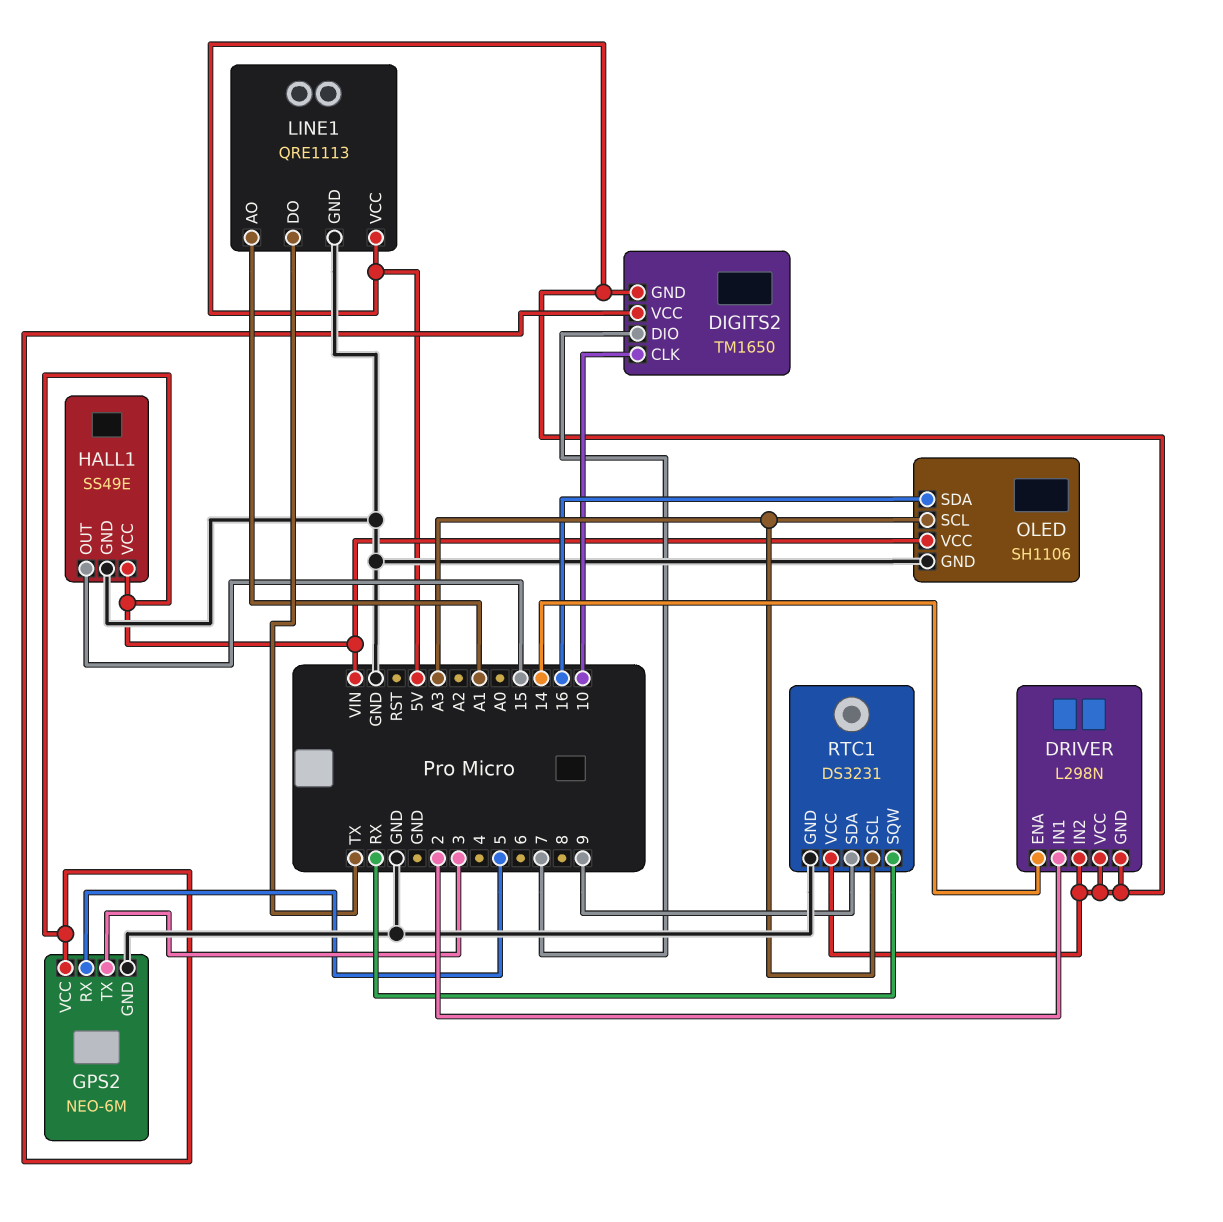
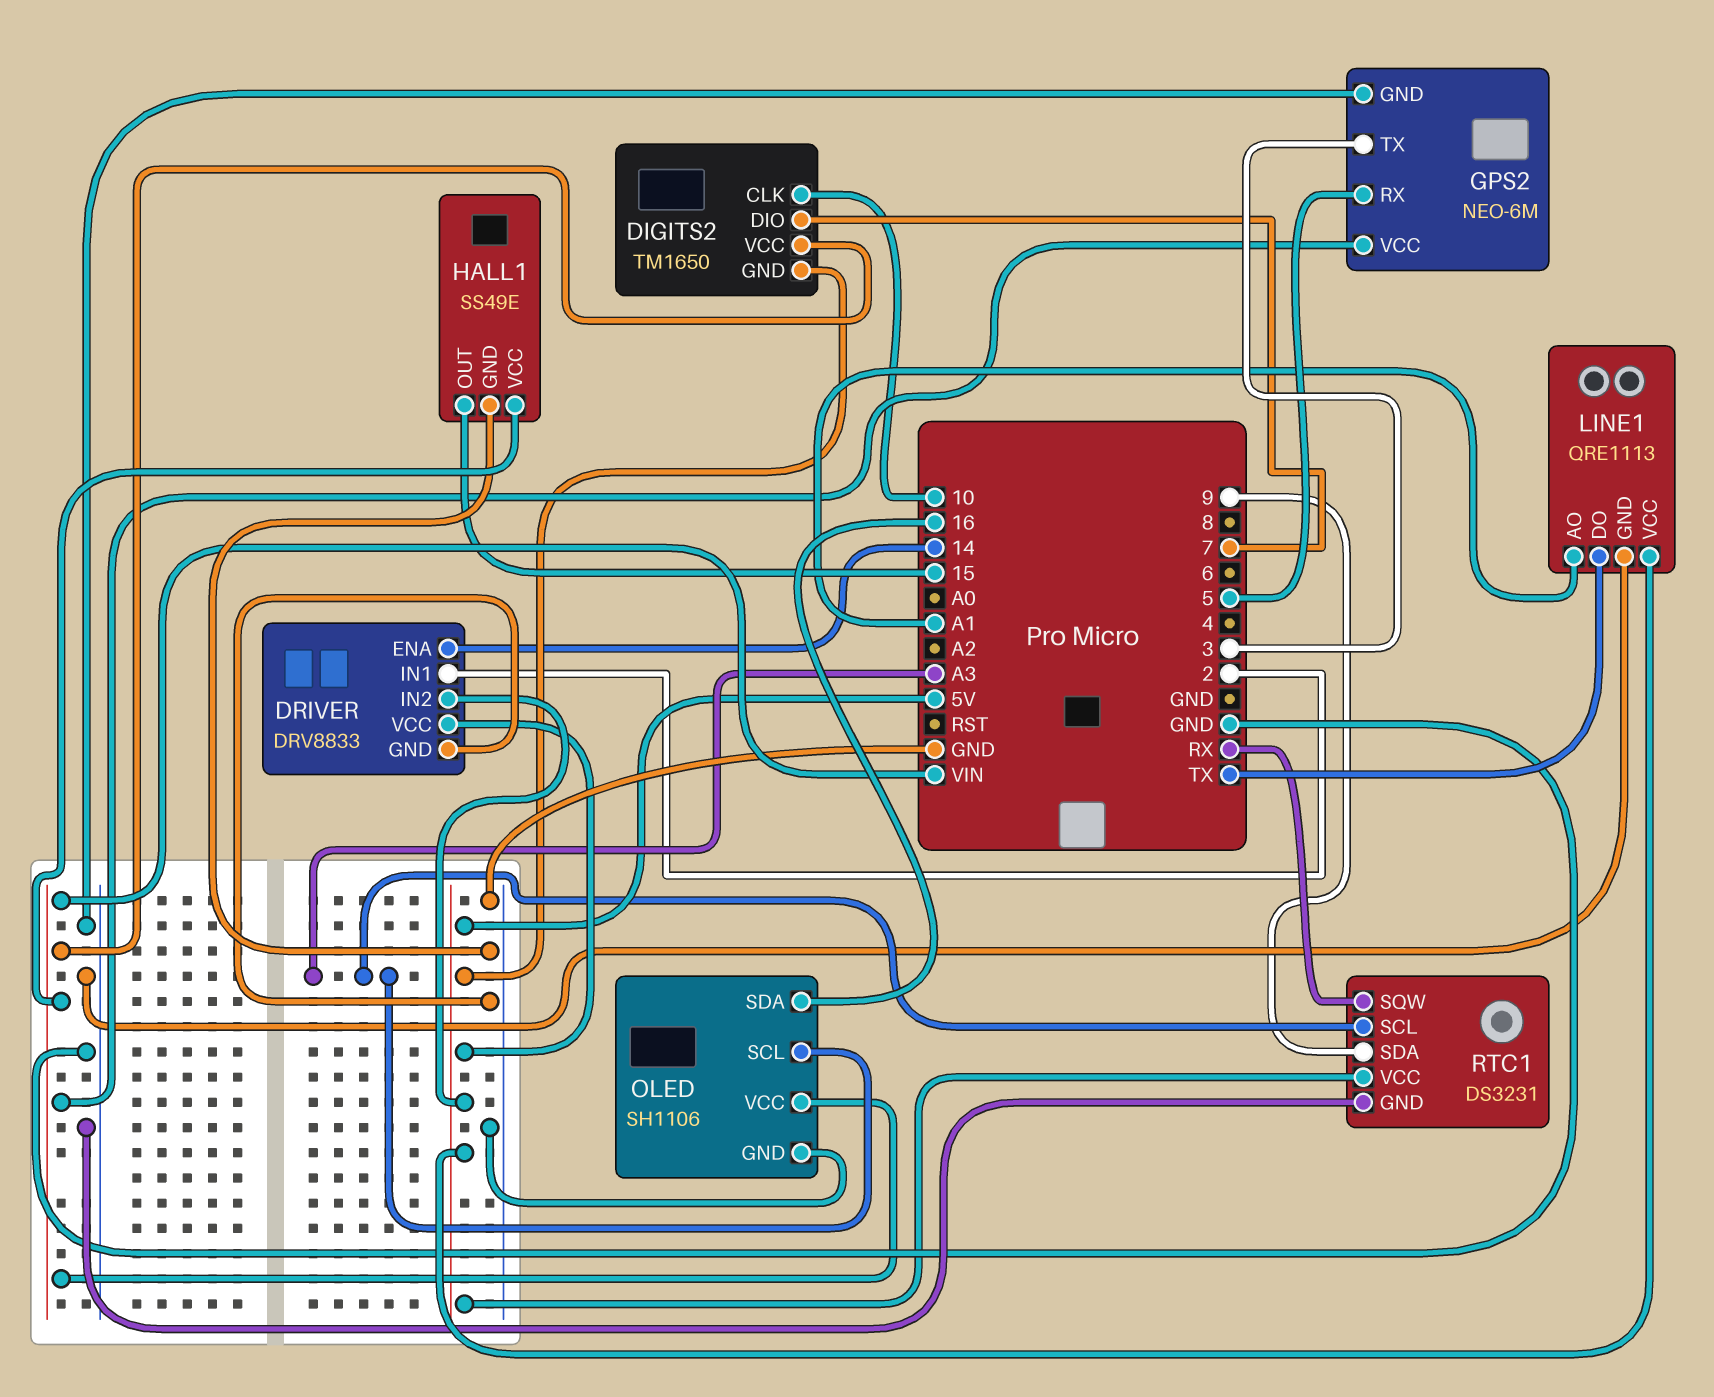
DRIVER: L298N -> DRV8833
DRIVER pin GND: 5V -> GND

